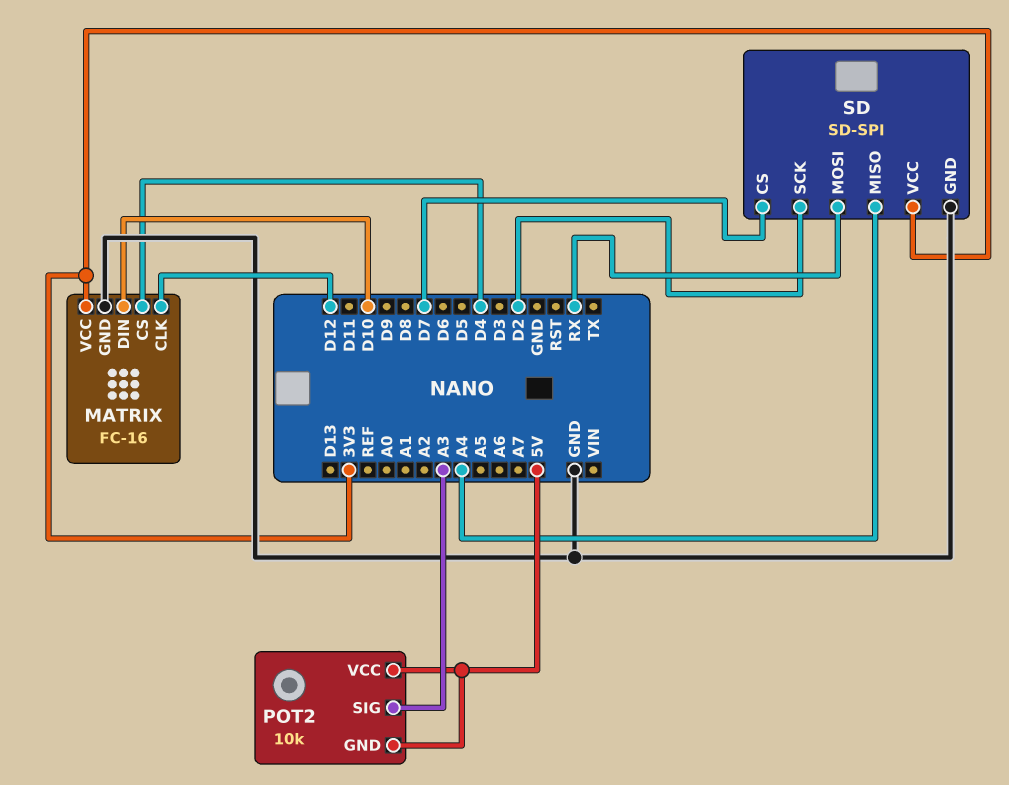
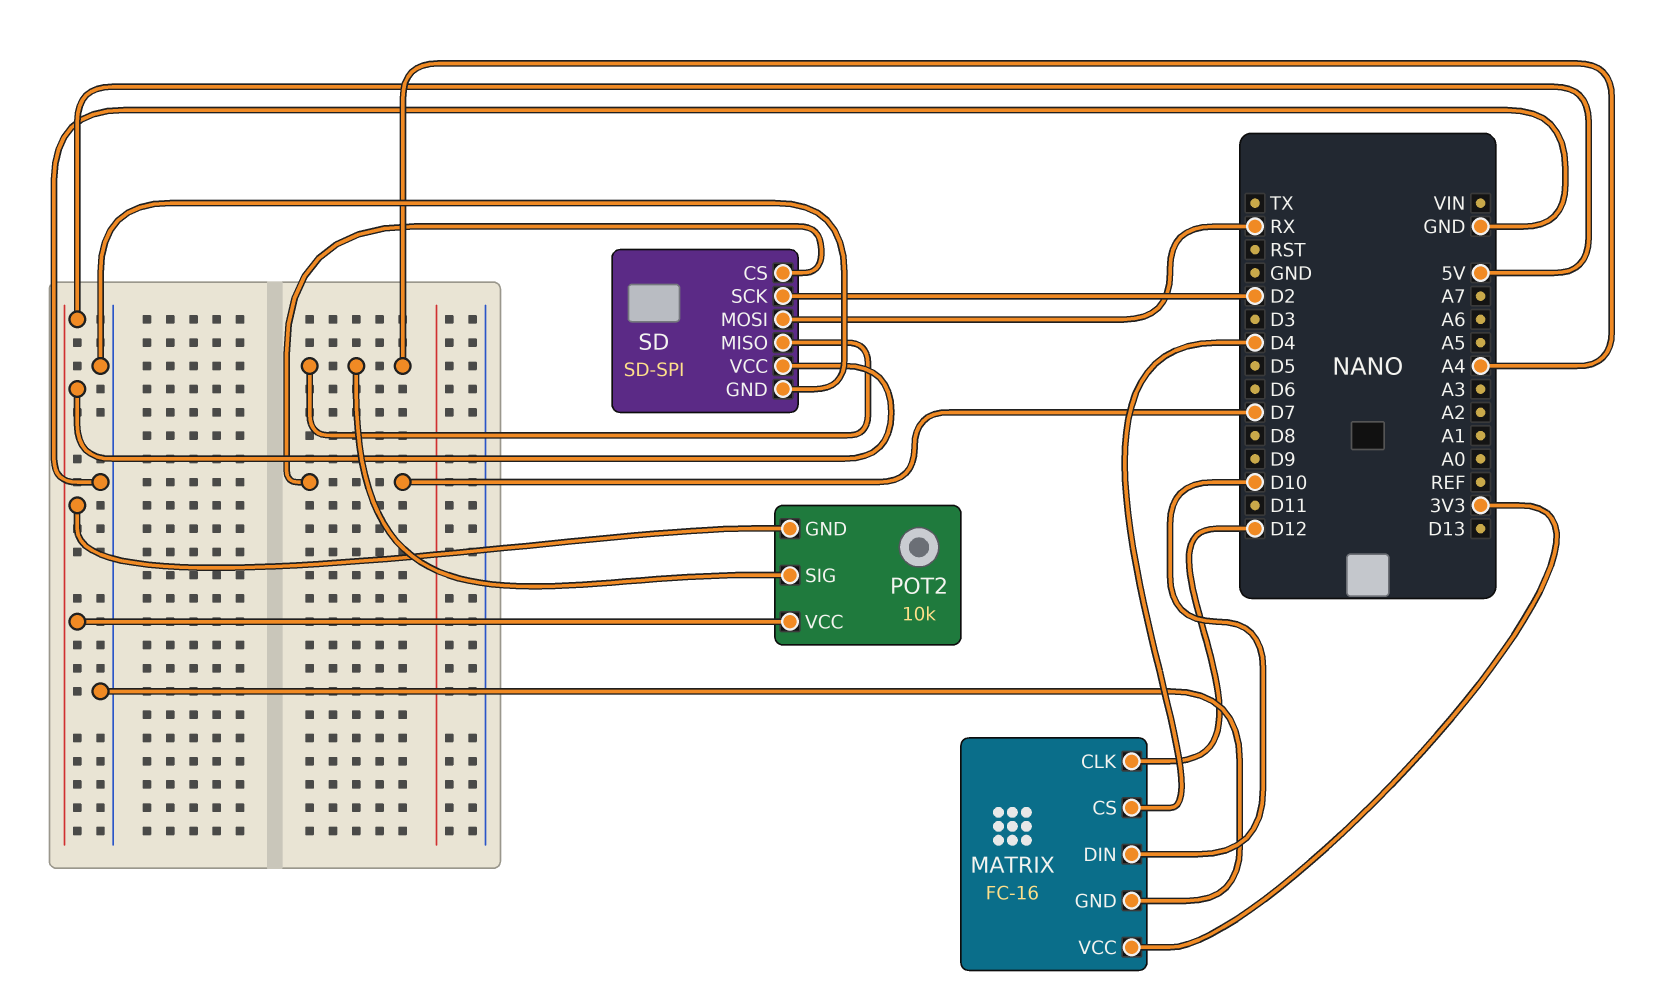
POT2 pin SIG: A3 -> A4
SD pin VCC: 3V3 -> 5V

